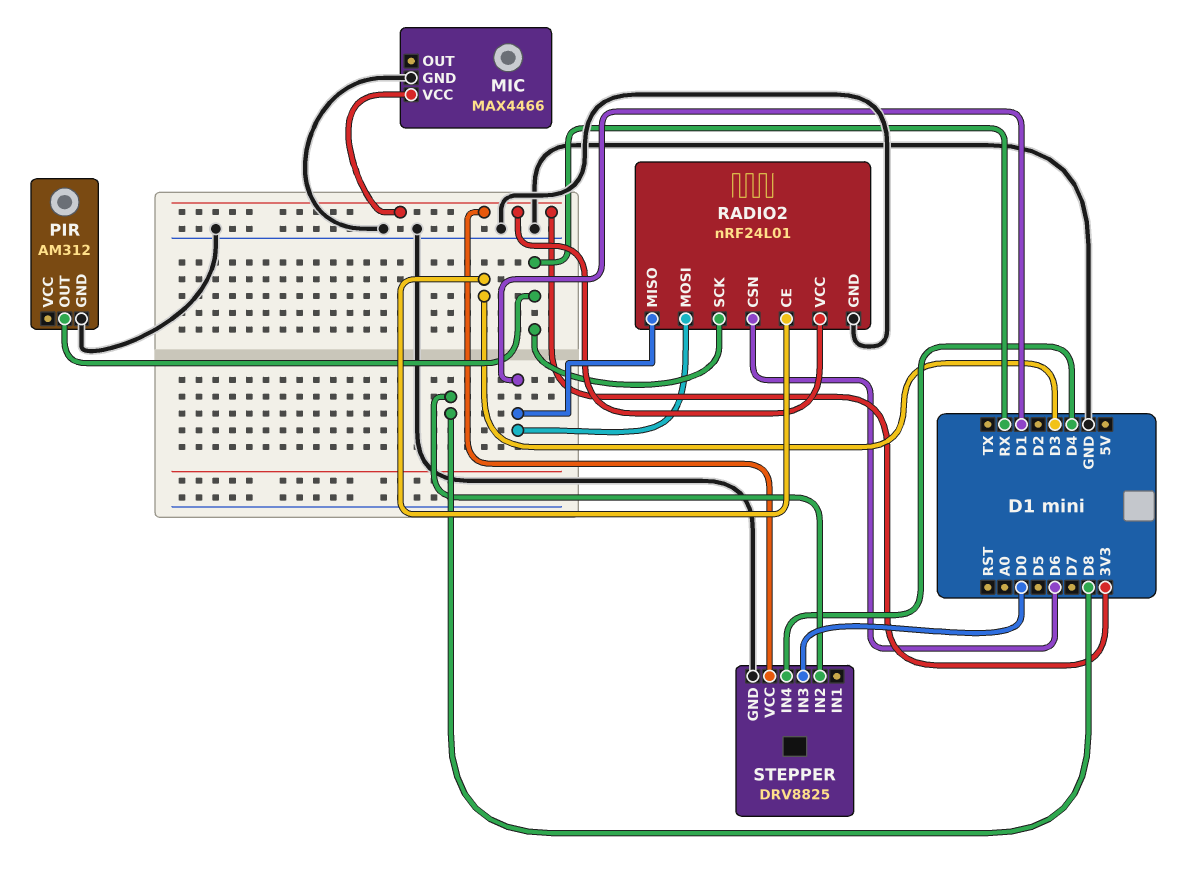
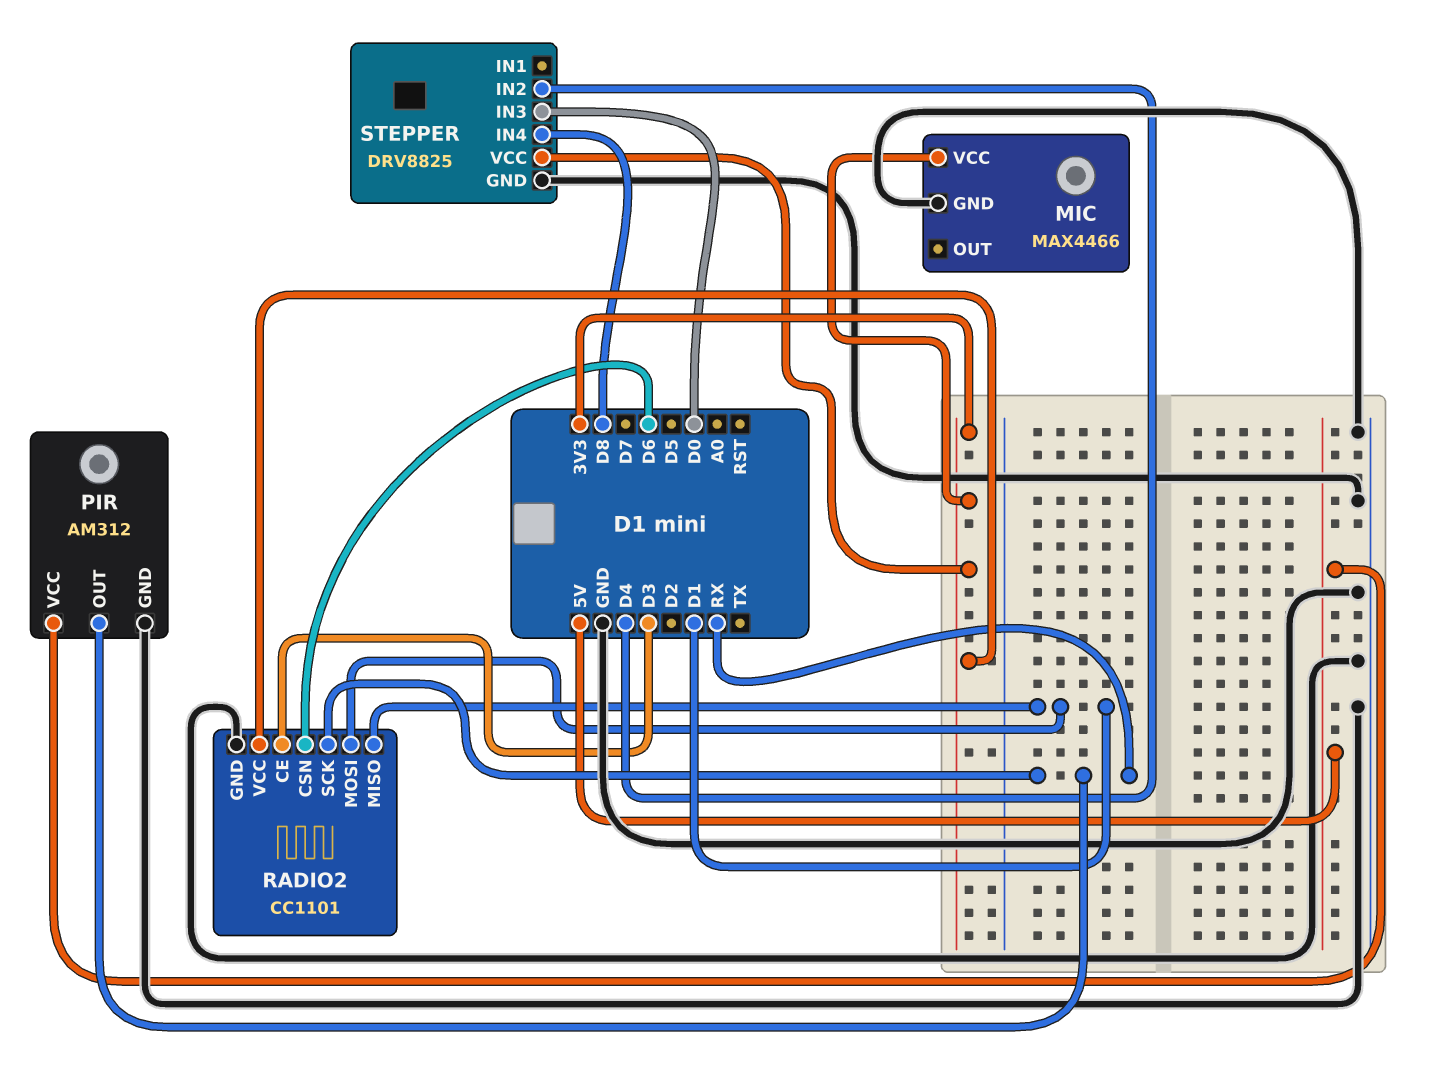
PIR pin VCC: none -> 5V
RADIO2: nRF24L01 -> CC1101
STEPPER pin IN2: D8 -> D4
STEPPER pin IN4: D4 -> D8

